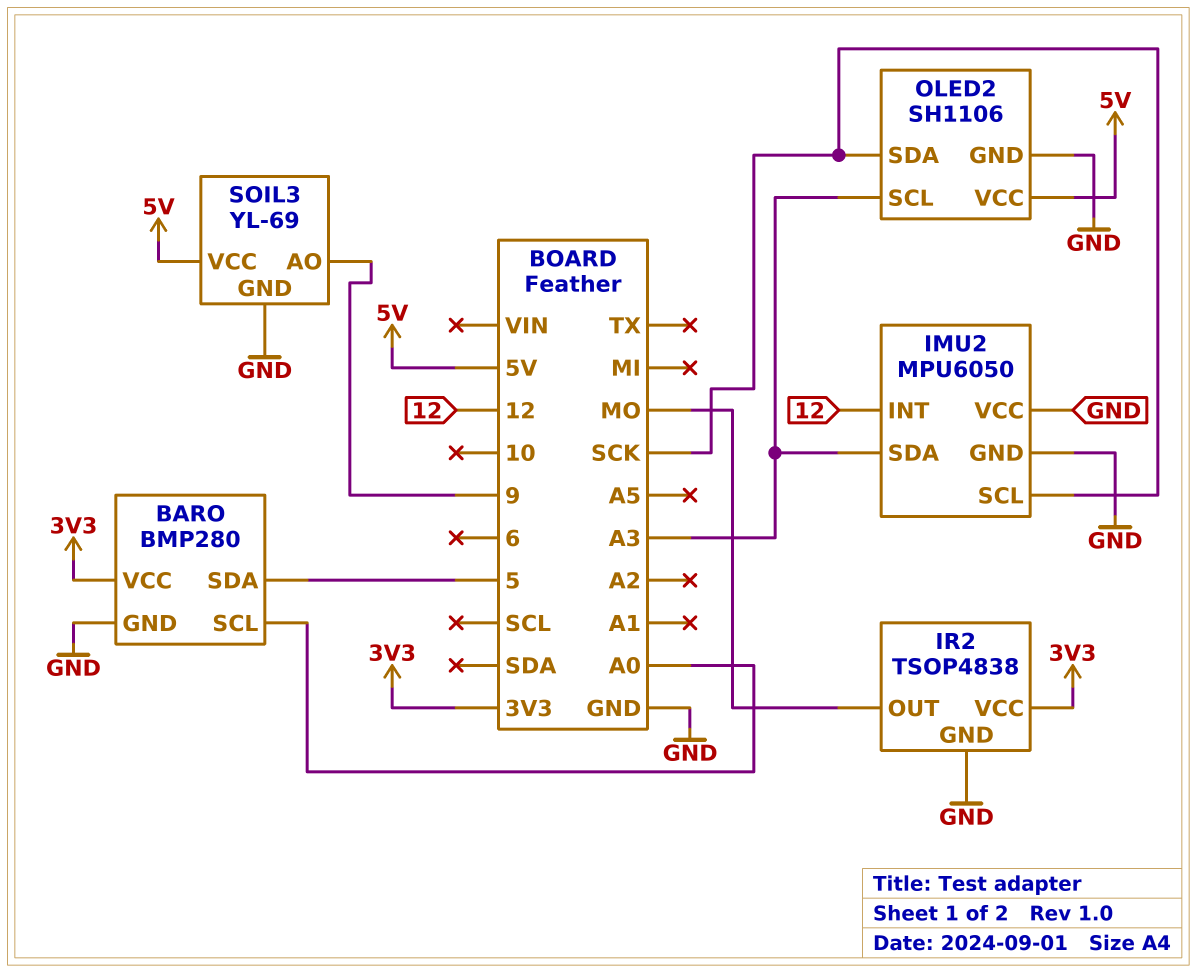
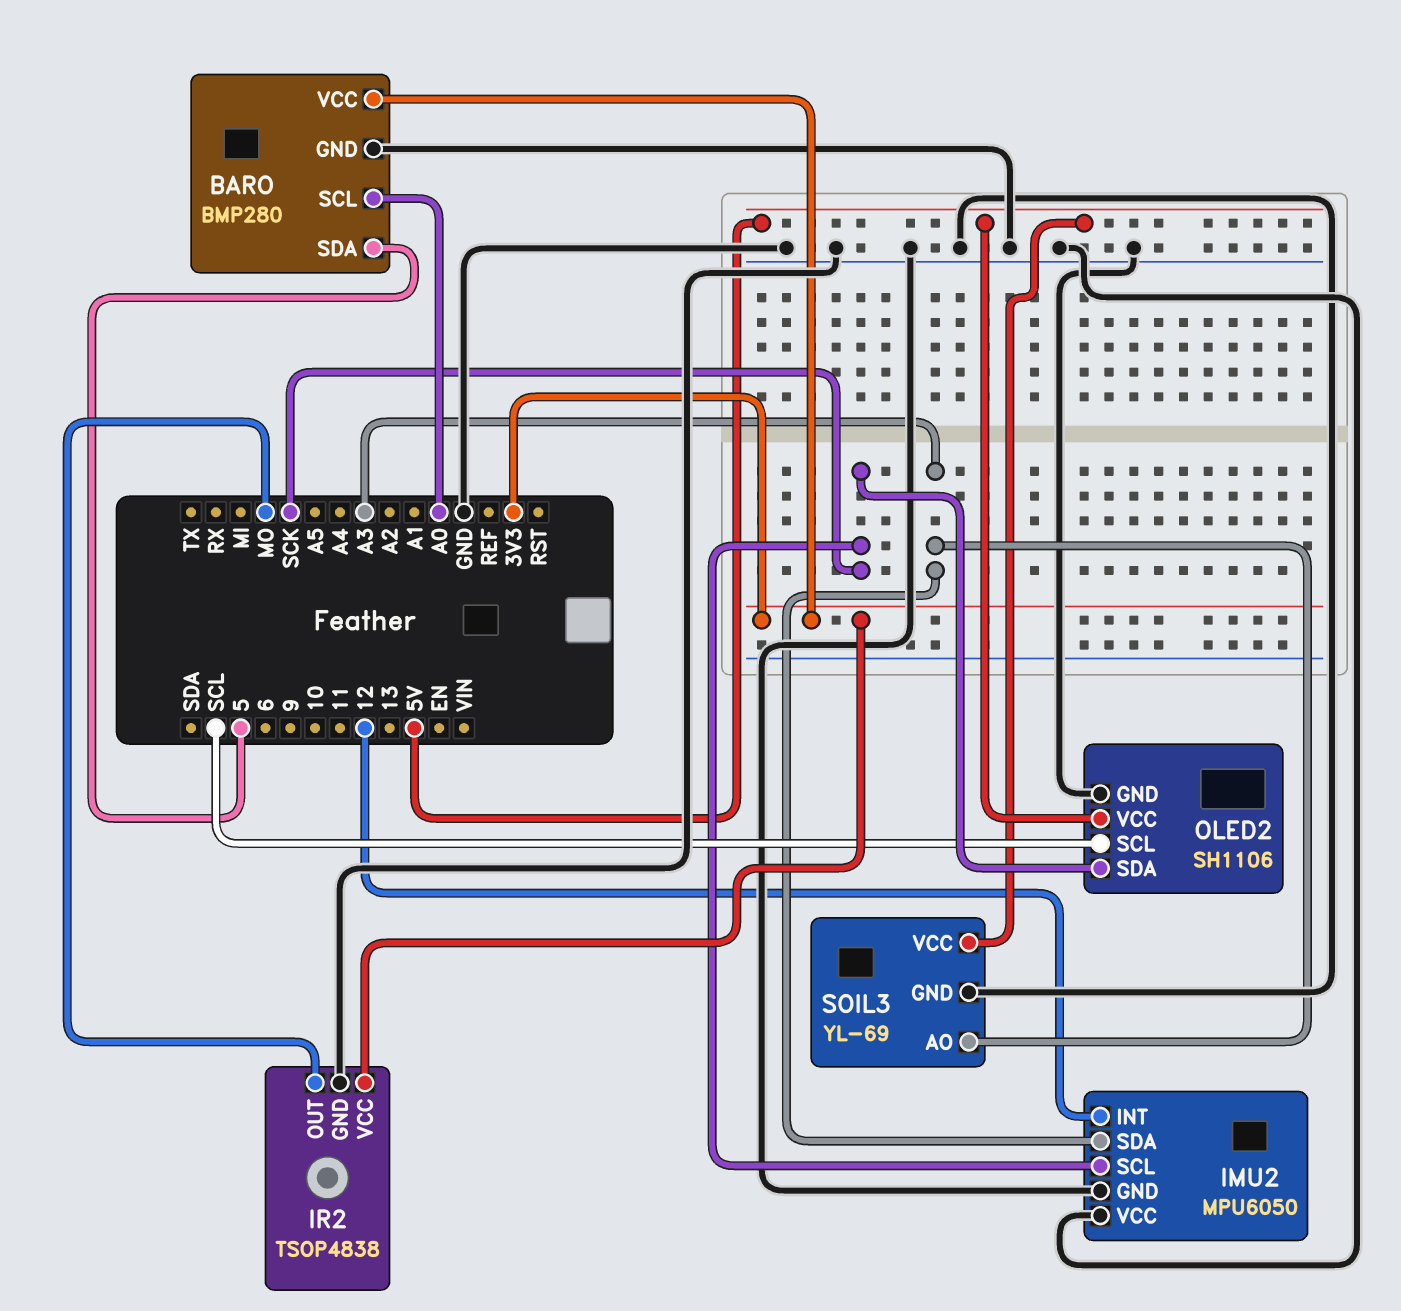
OLED2 pin SCL: A3 -> SCL
SOIL3 pin AO: 9 -> A3

